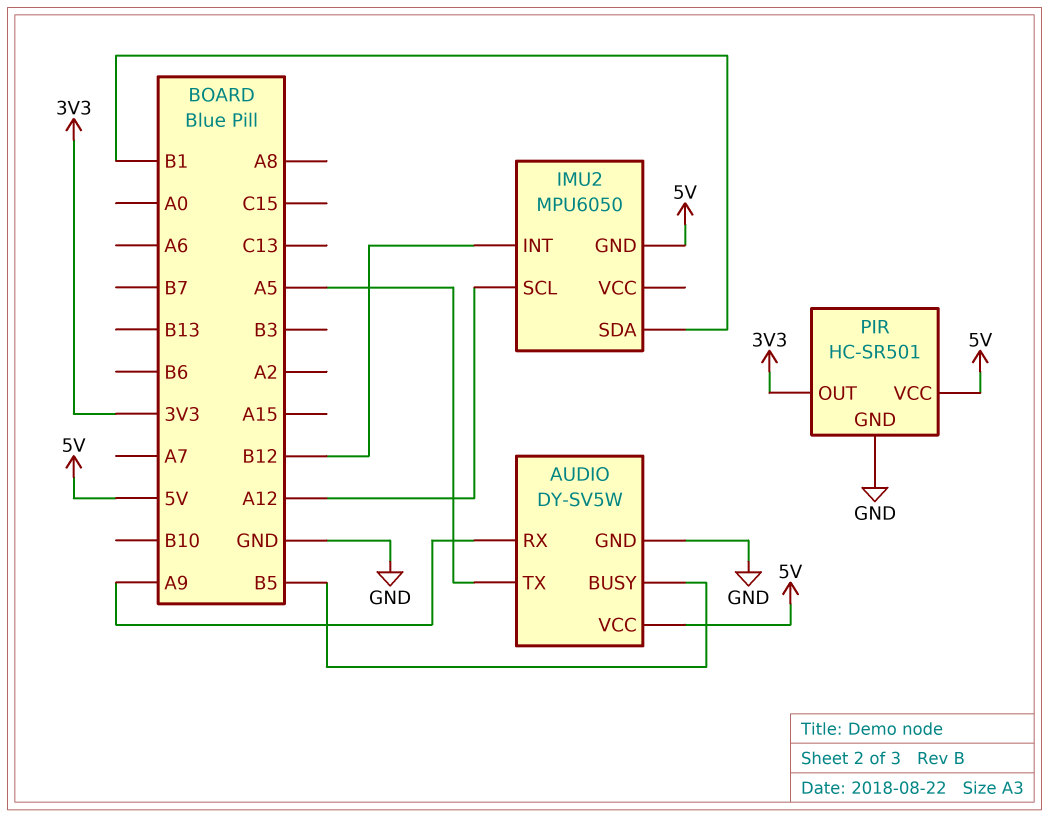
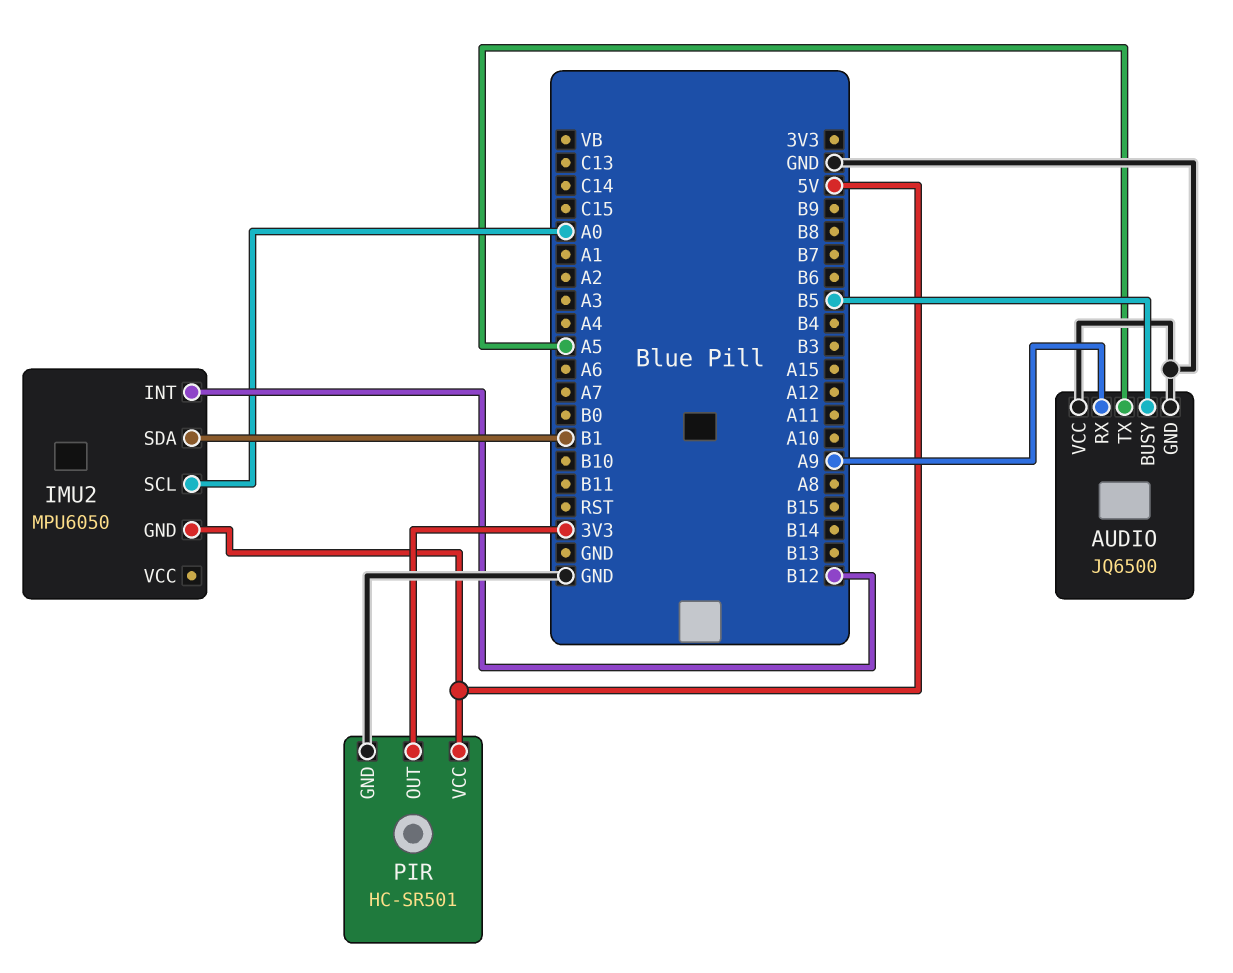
AUDIO: DY-SV5W -> JQ6500
AUDIO pin VCC: 5V -> GND
IMU2 pin SCL: A12 -> A0

